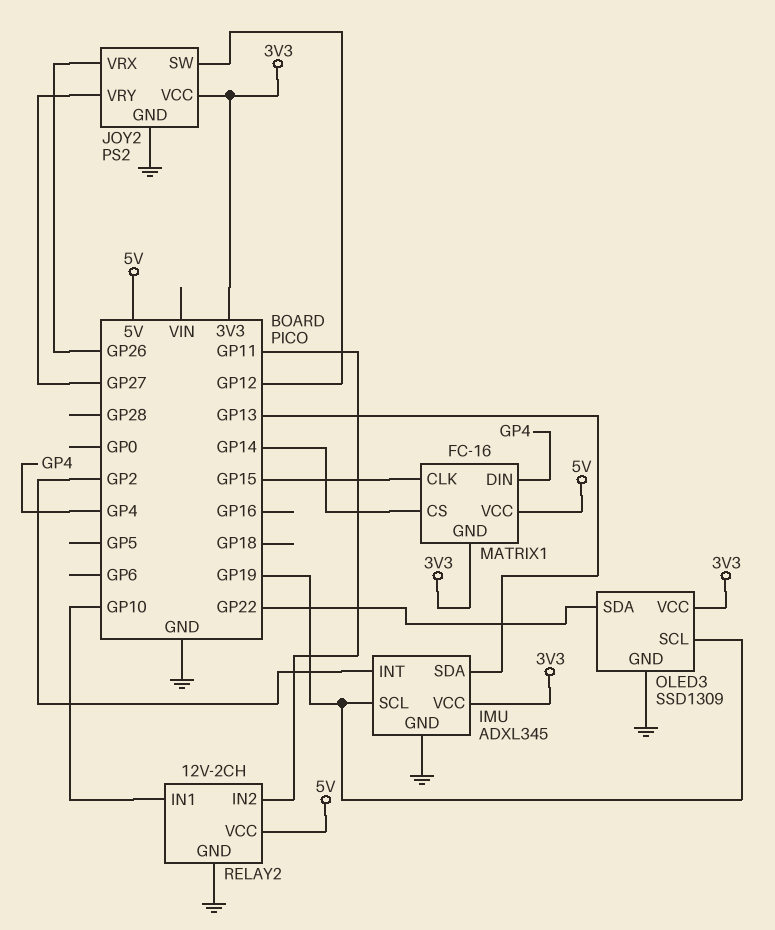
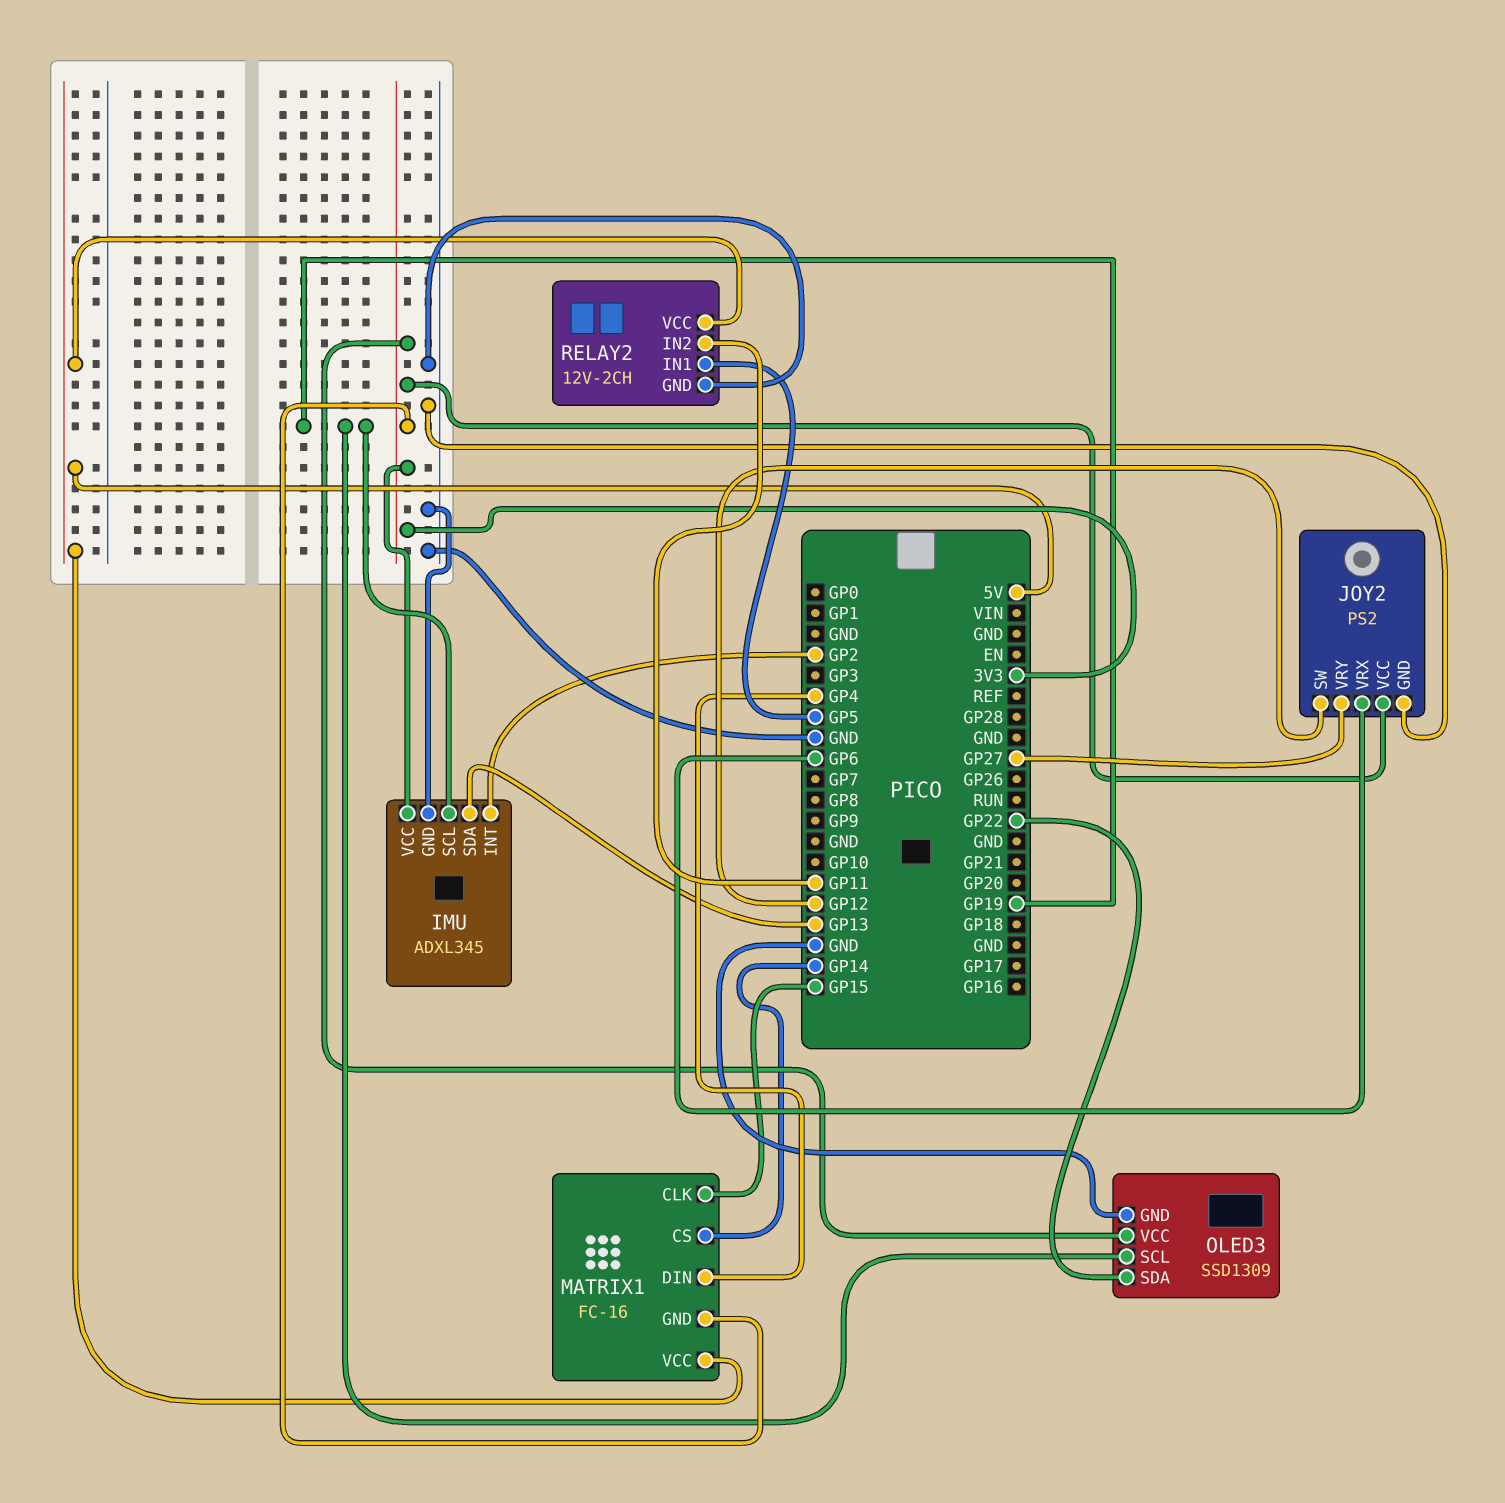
JOY2 pin VRX: GP26 -> GP6
RELAY2 pin IN1: GP10 -> GP5

